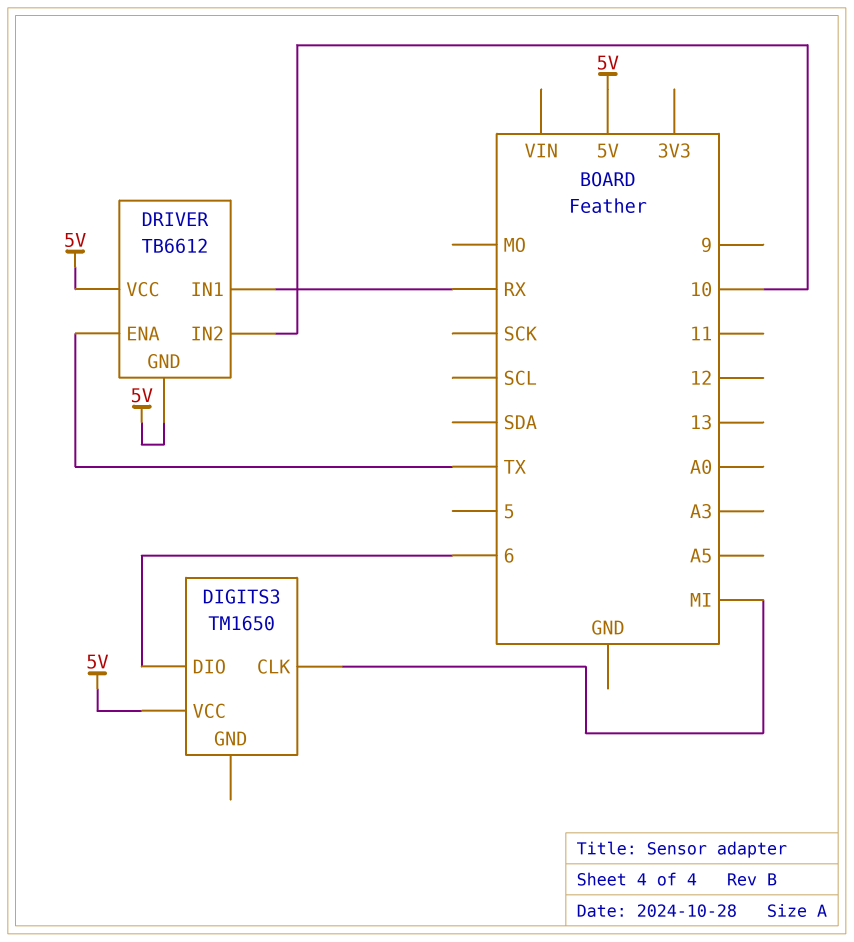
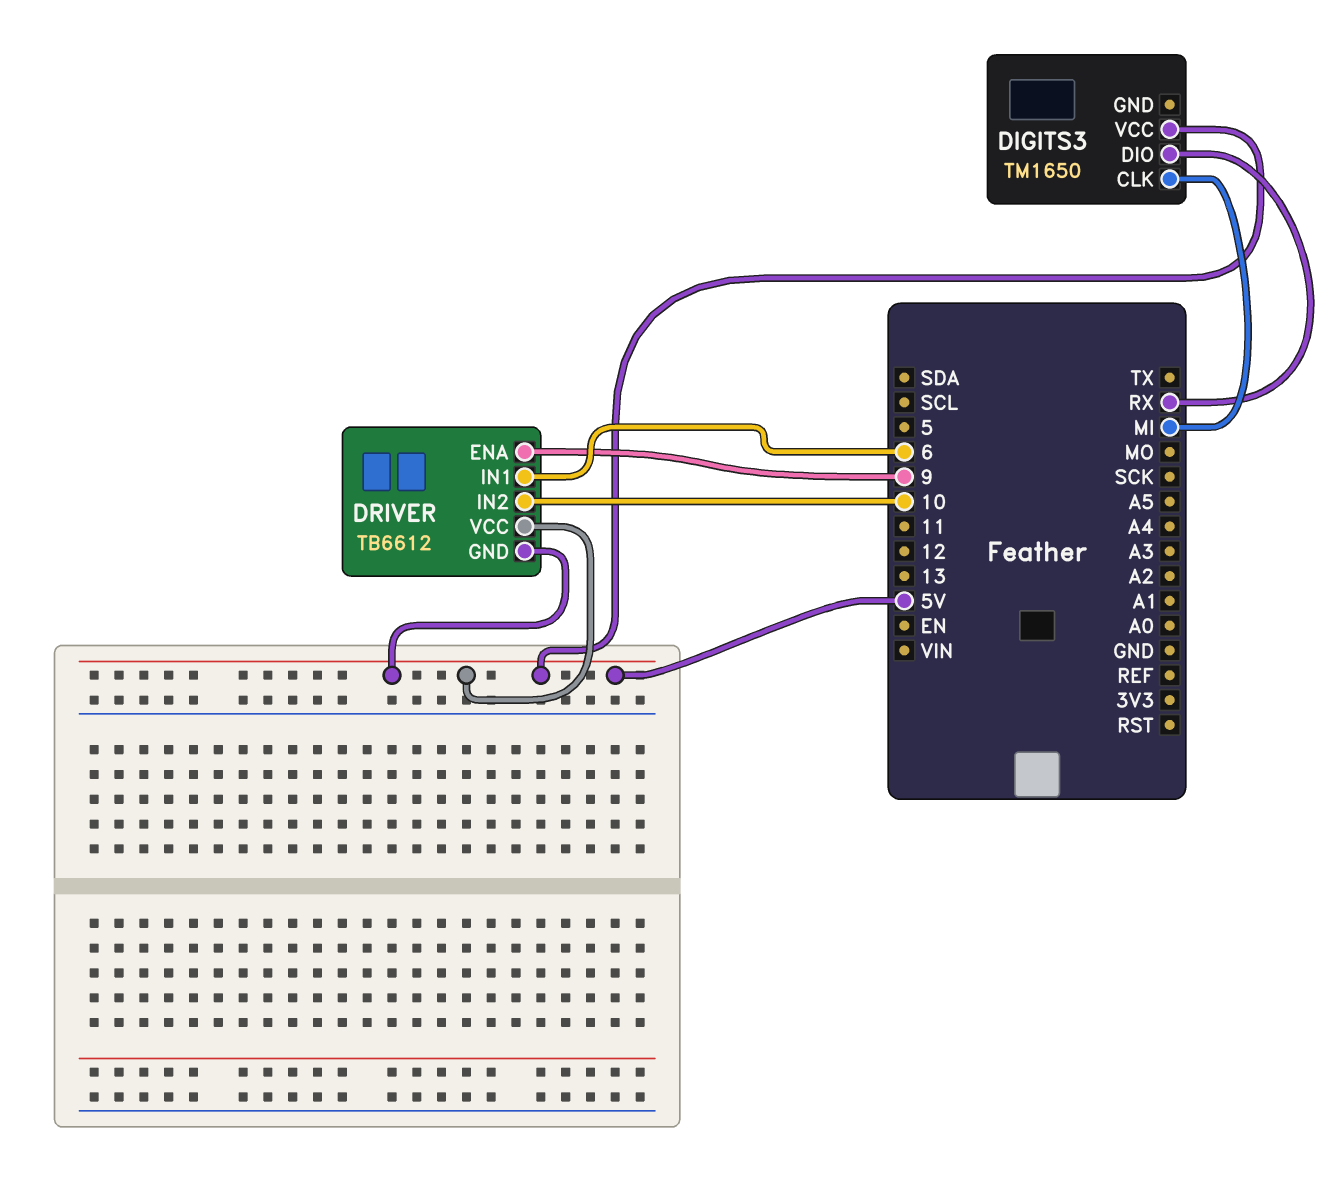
DIGITS3 pin DIO: 6 -> RX
DRIVER pin ENA: TX -> 9
DRIVER pin IN1: RX -> 6

